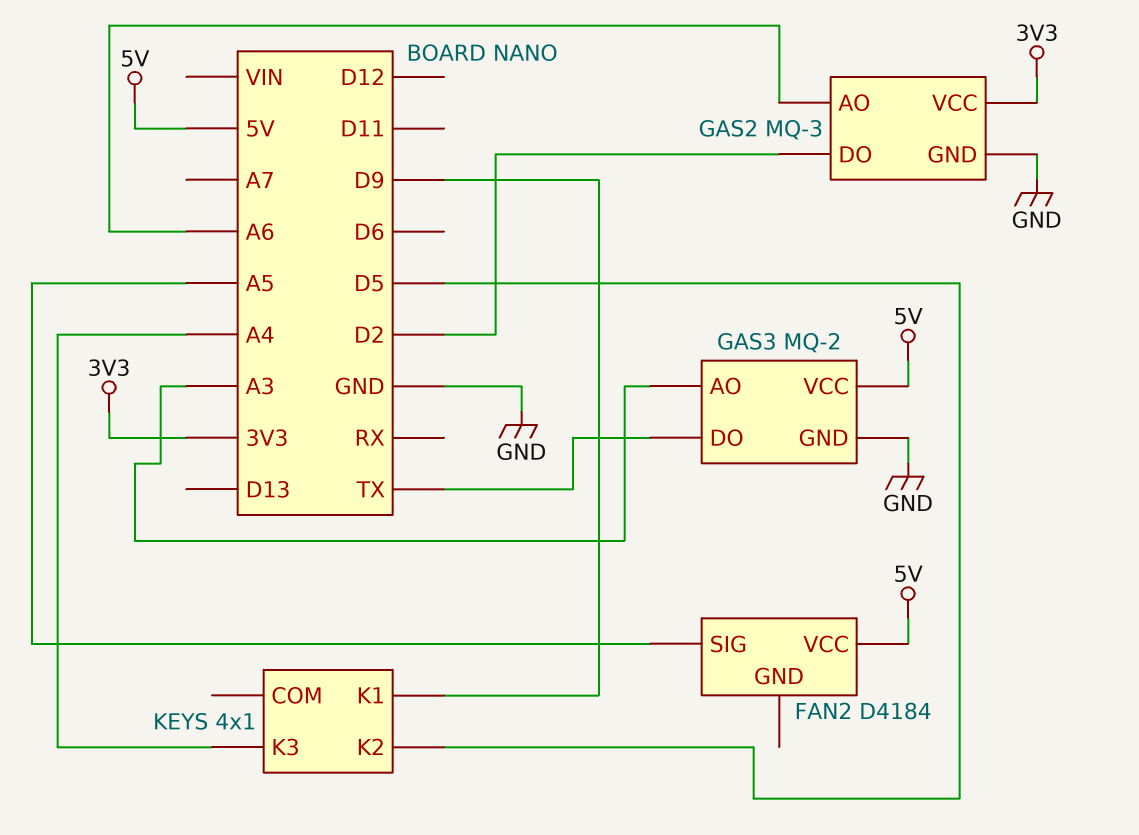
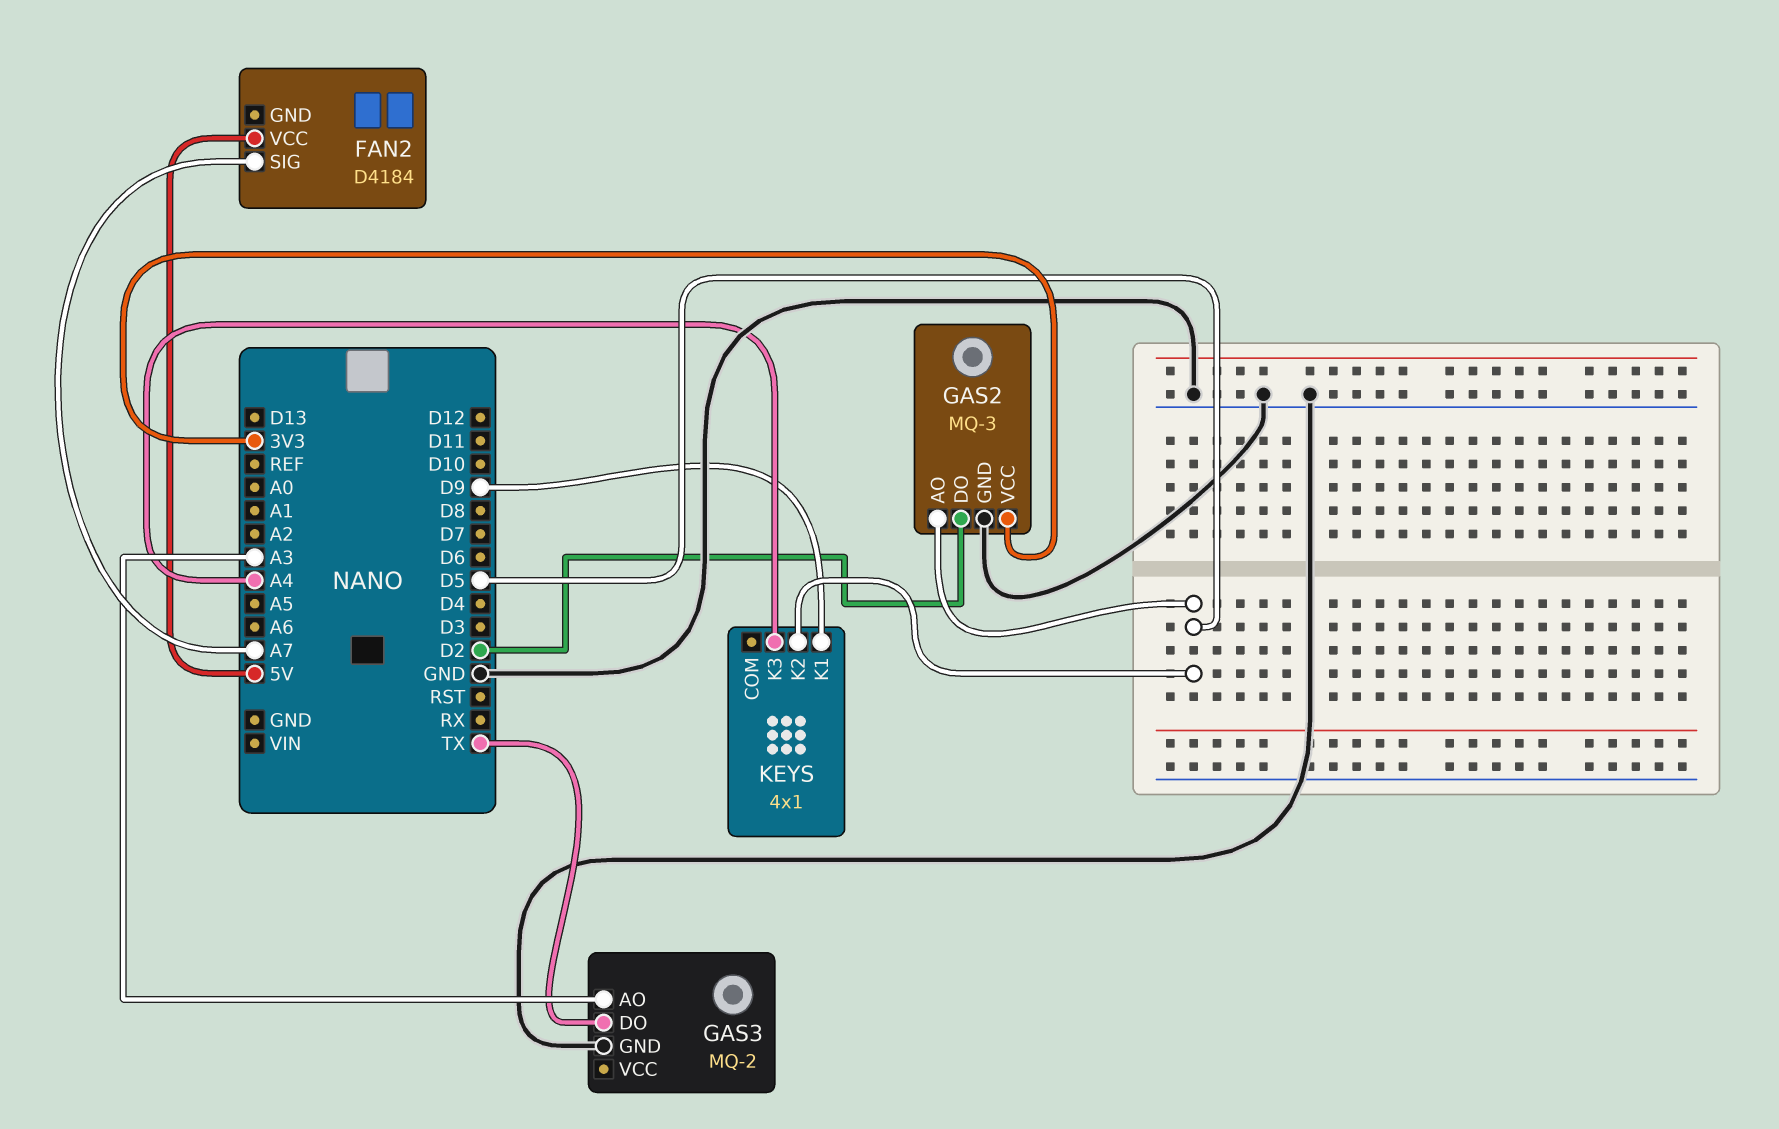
FAN2 pin SIG: A5 -> A7
GAS2 pin AO: A6 -> D5
GAS3 pin VCC: 5V -> none

